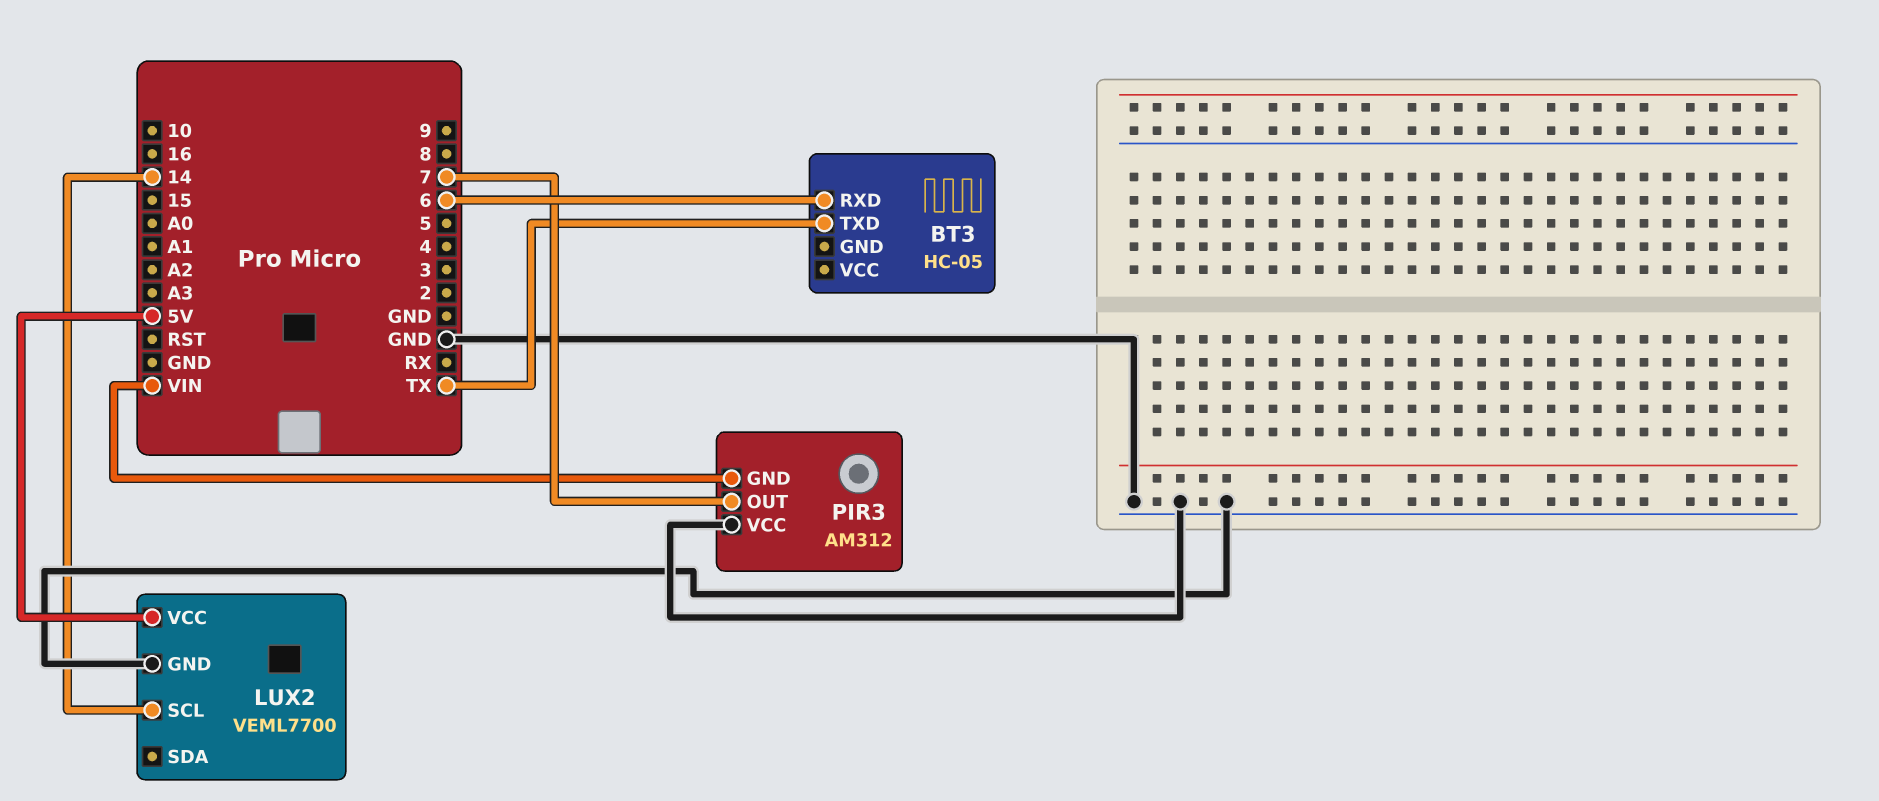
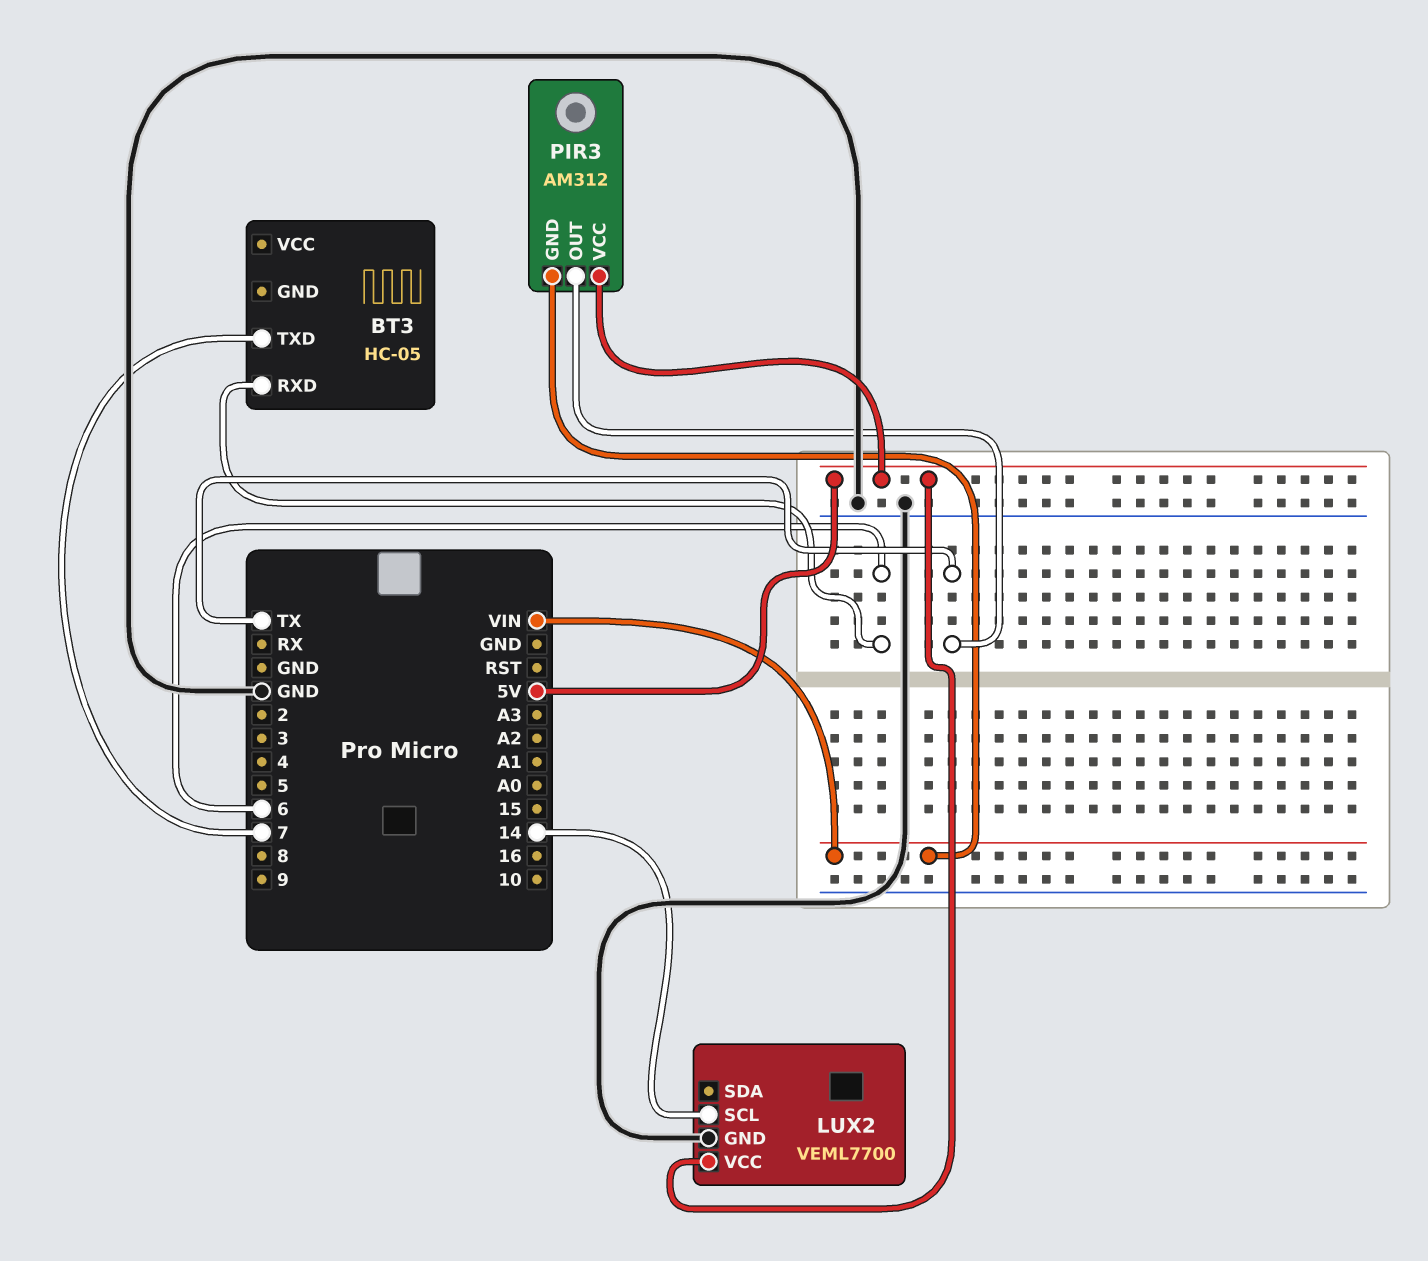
BT3 pin TXD: TX -> 7
PIR3 pin OUT: 7 -> TX
PIR3 pin VCC: GND -> 5V

